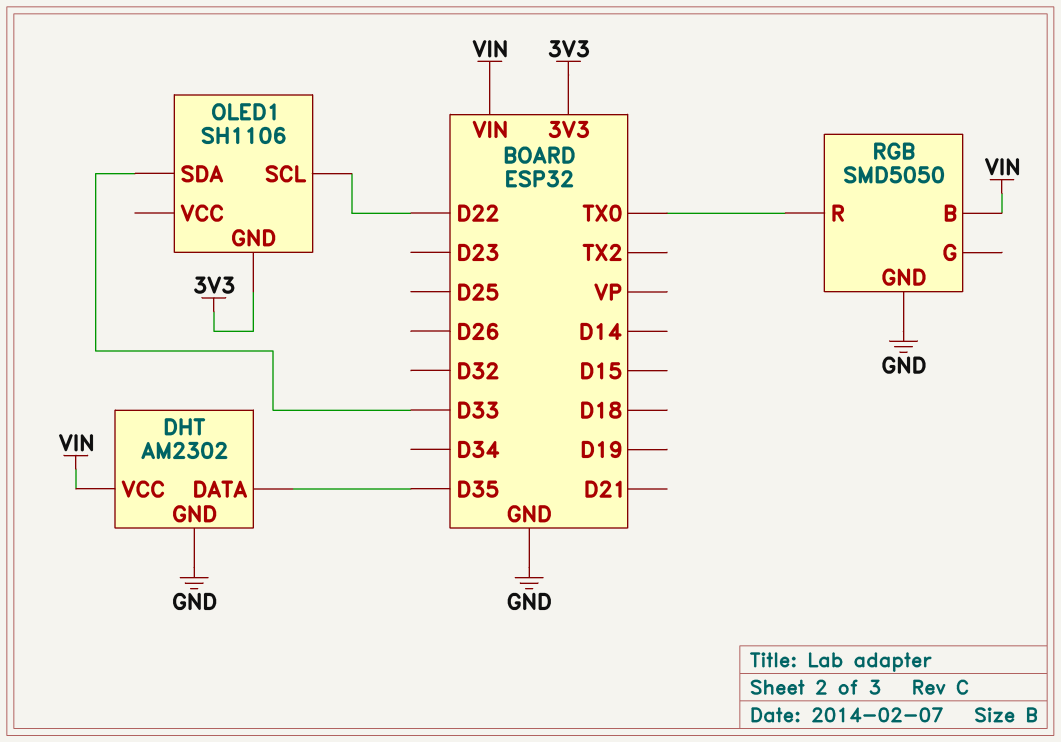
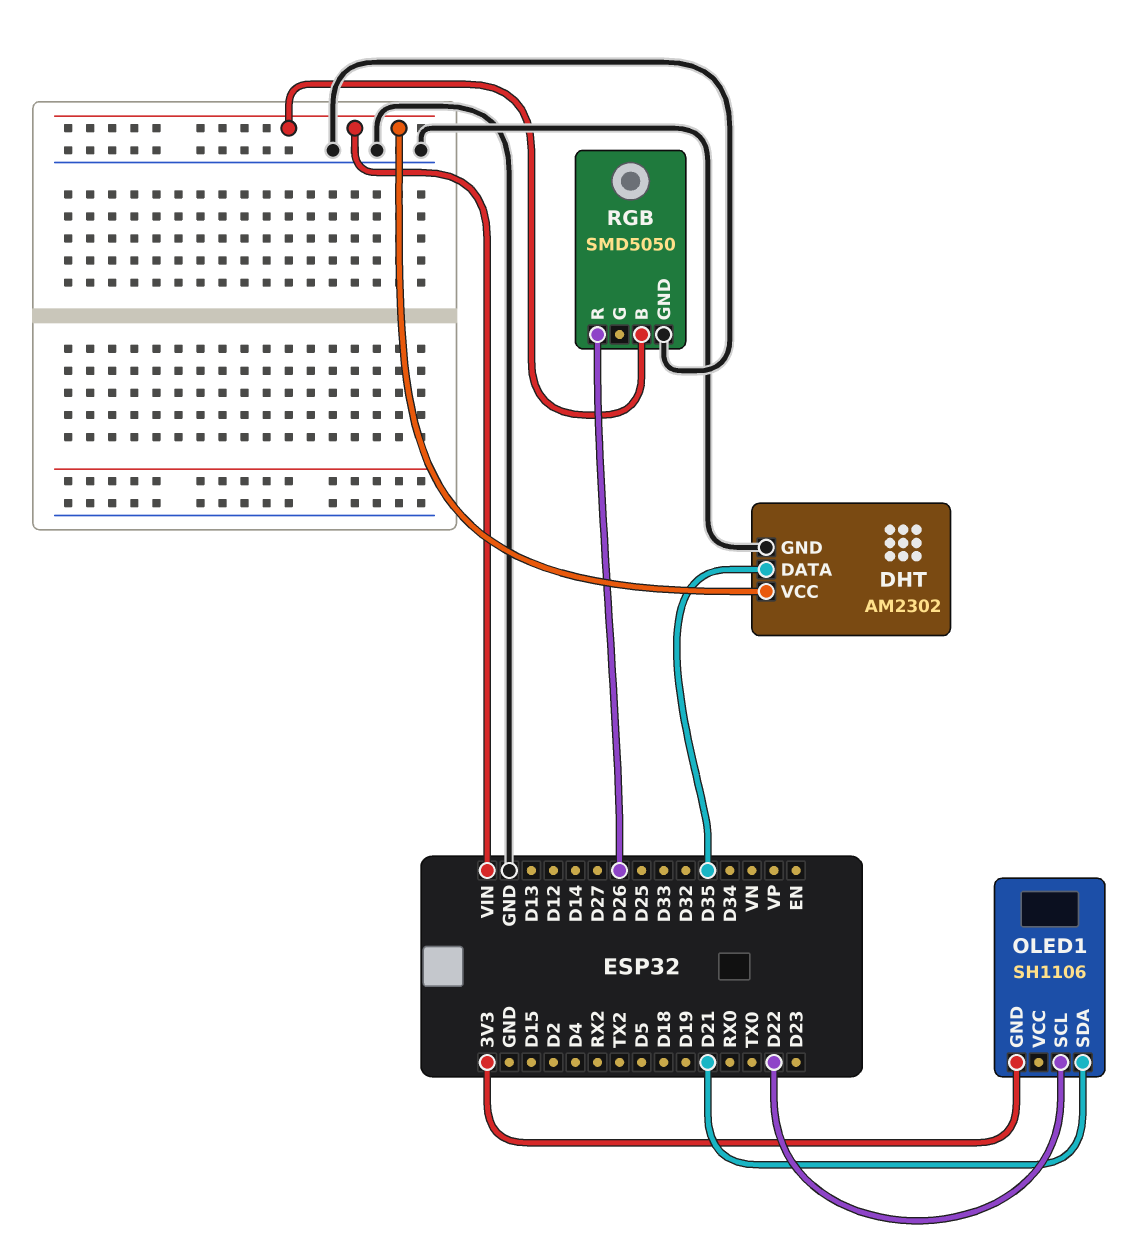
OLED1 pin SDA: D33 -> D21
RGB pin R: TX0 -> D26

